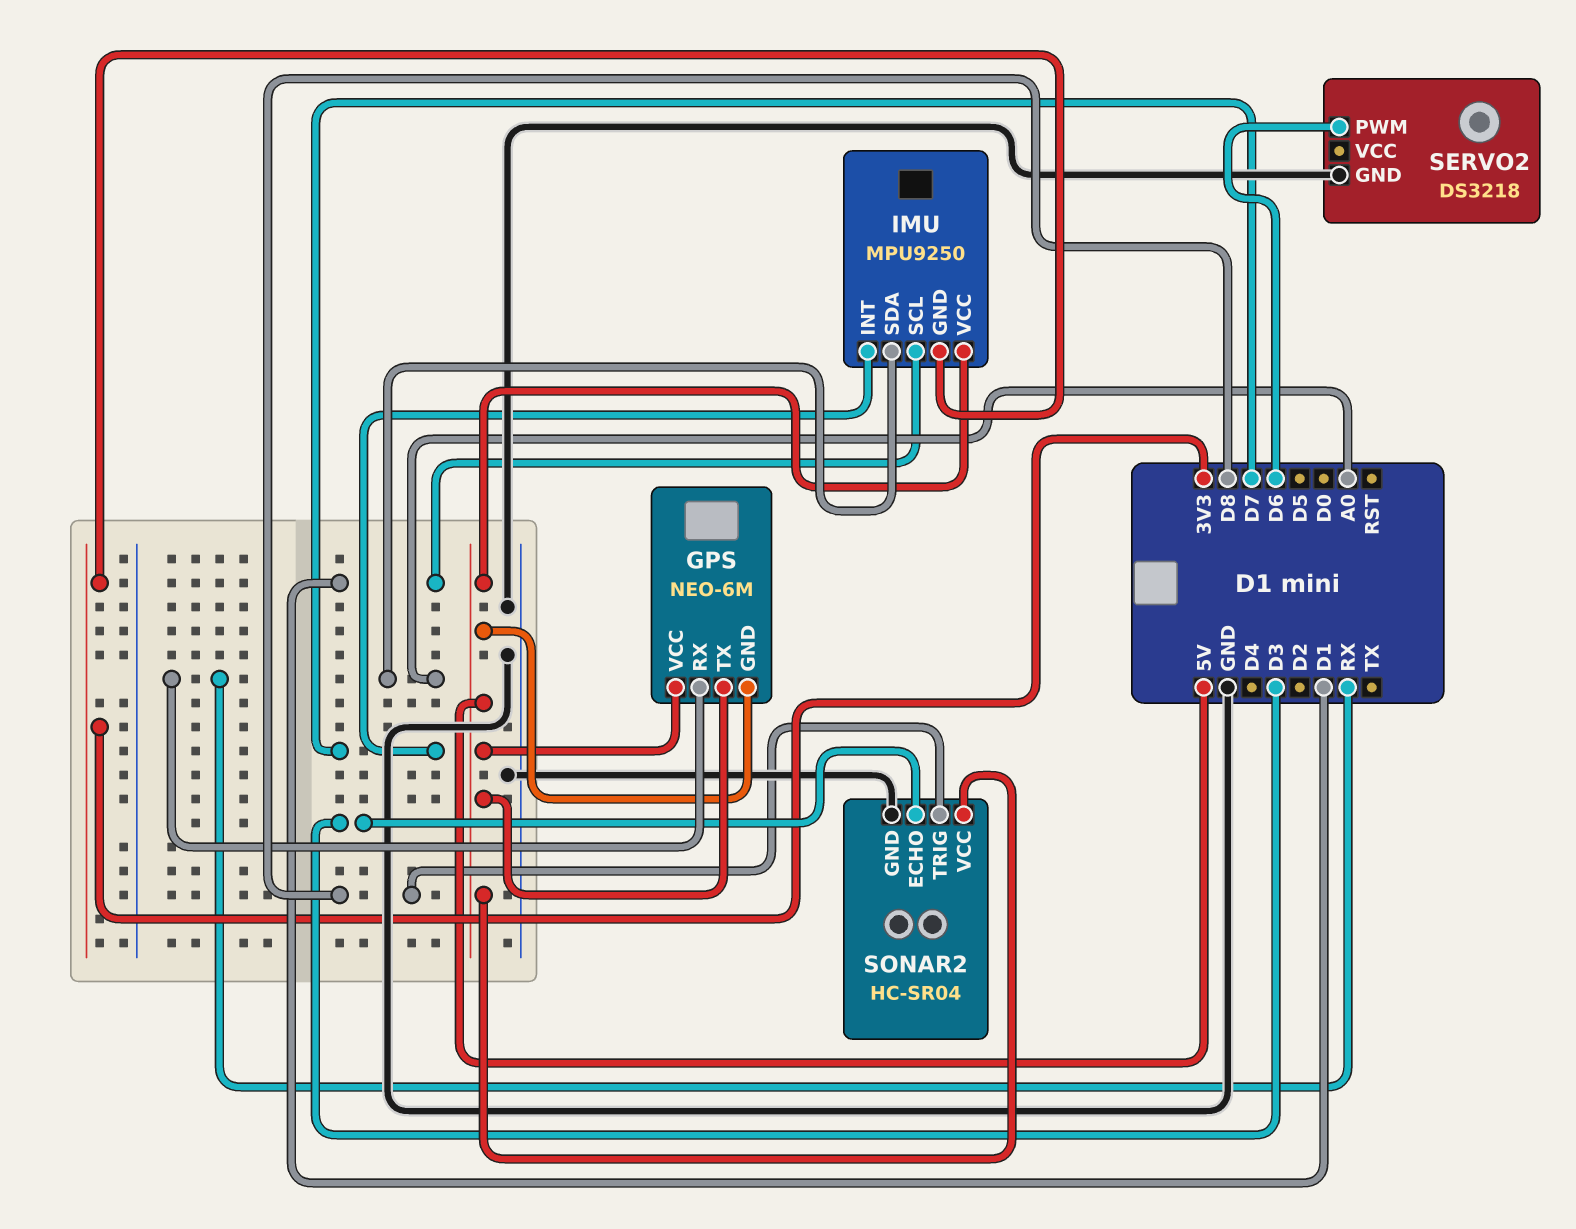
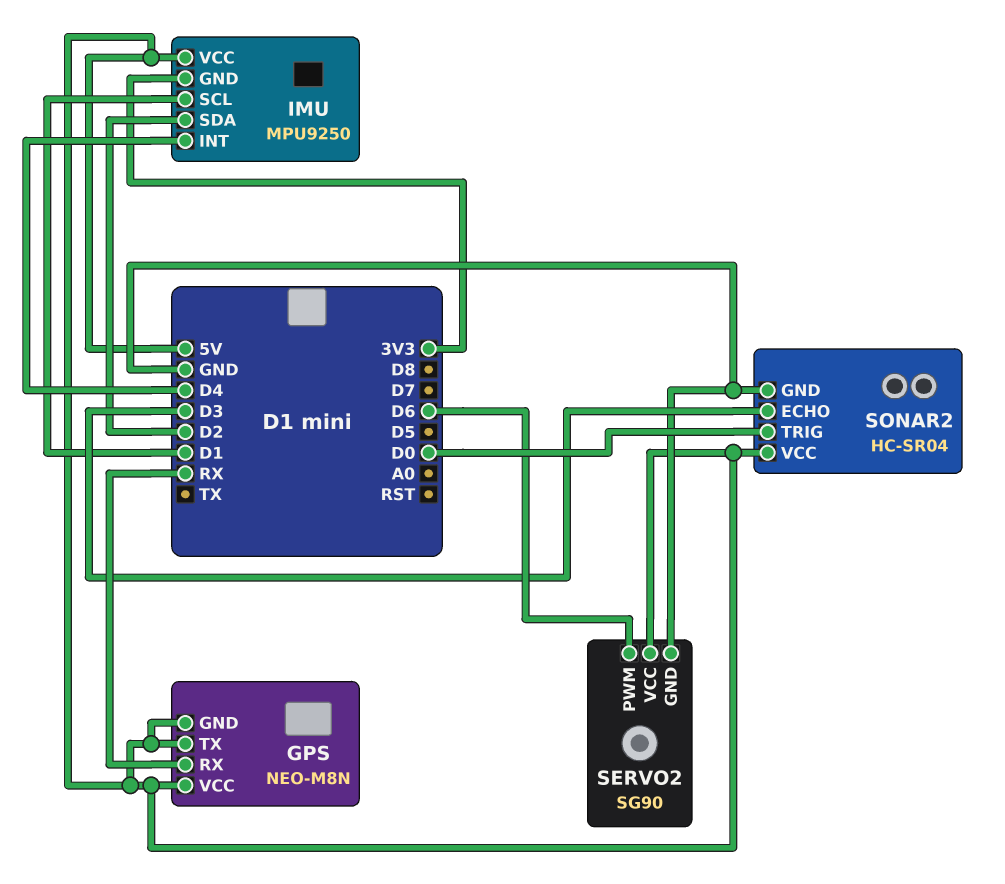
GPS: NEO-6M -> NEO-M8N
IMU pin INT: D7 -> D4
IMU pin SDA: A0 -> D2
SERVO2: DS3218 -> SG90
SERVO2 pin VCC: none -> 5V
SONAR2 pin TRIG: D8 -> D0

